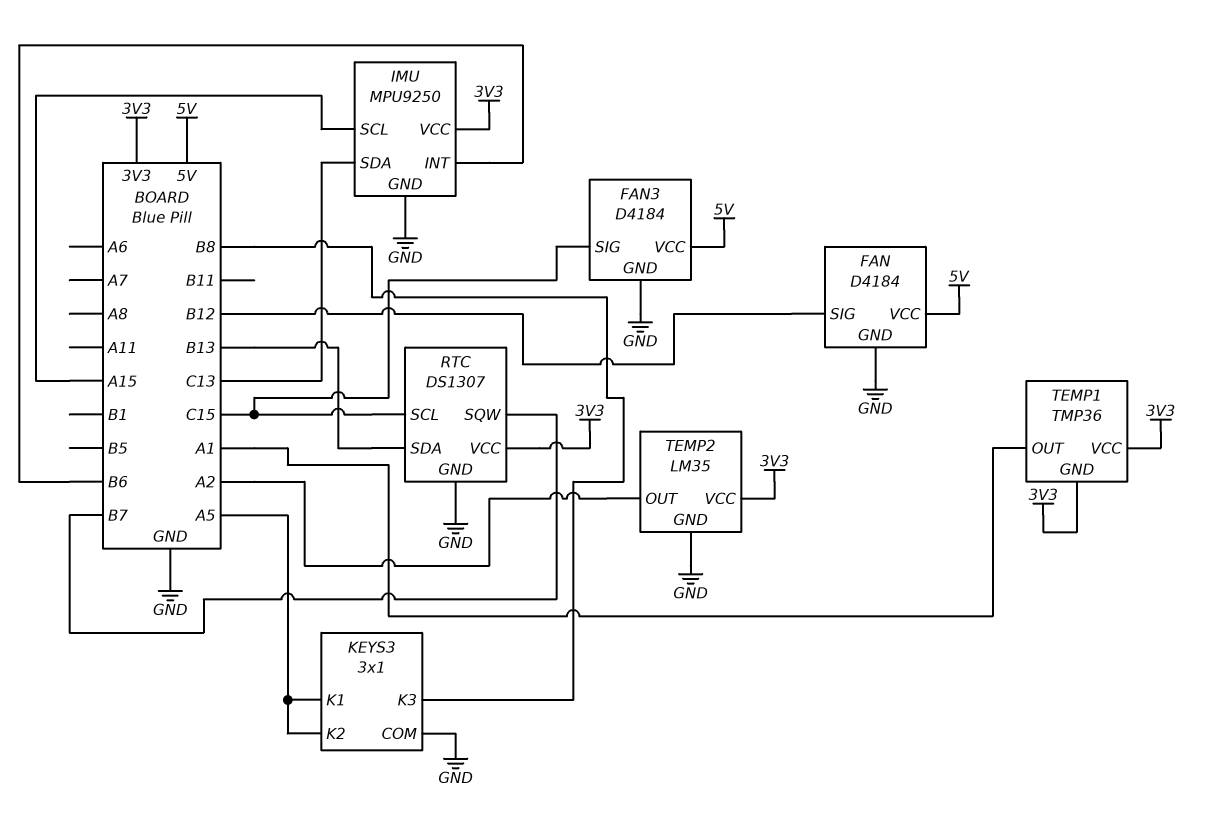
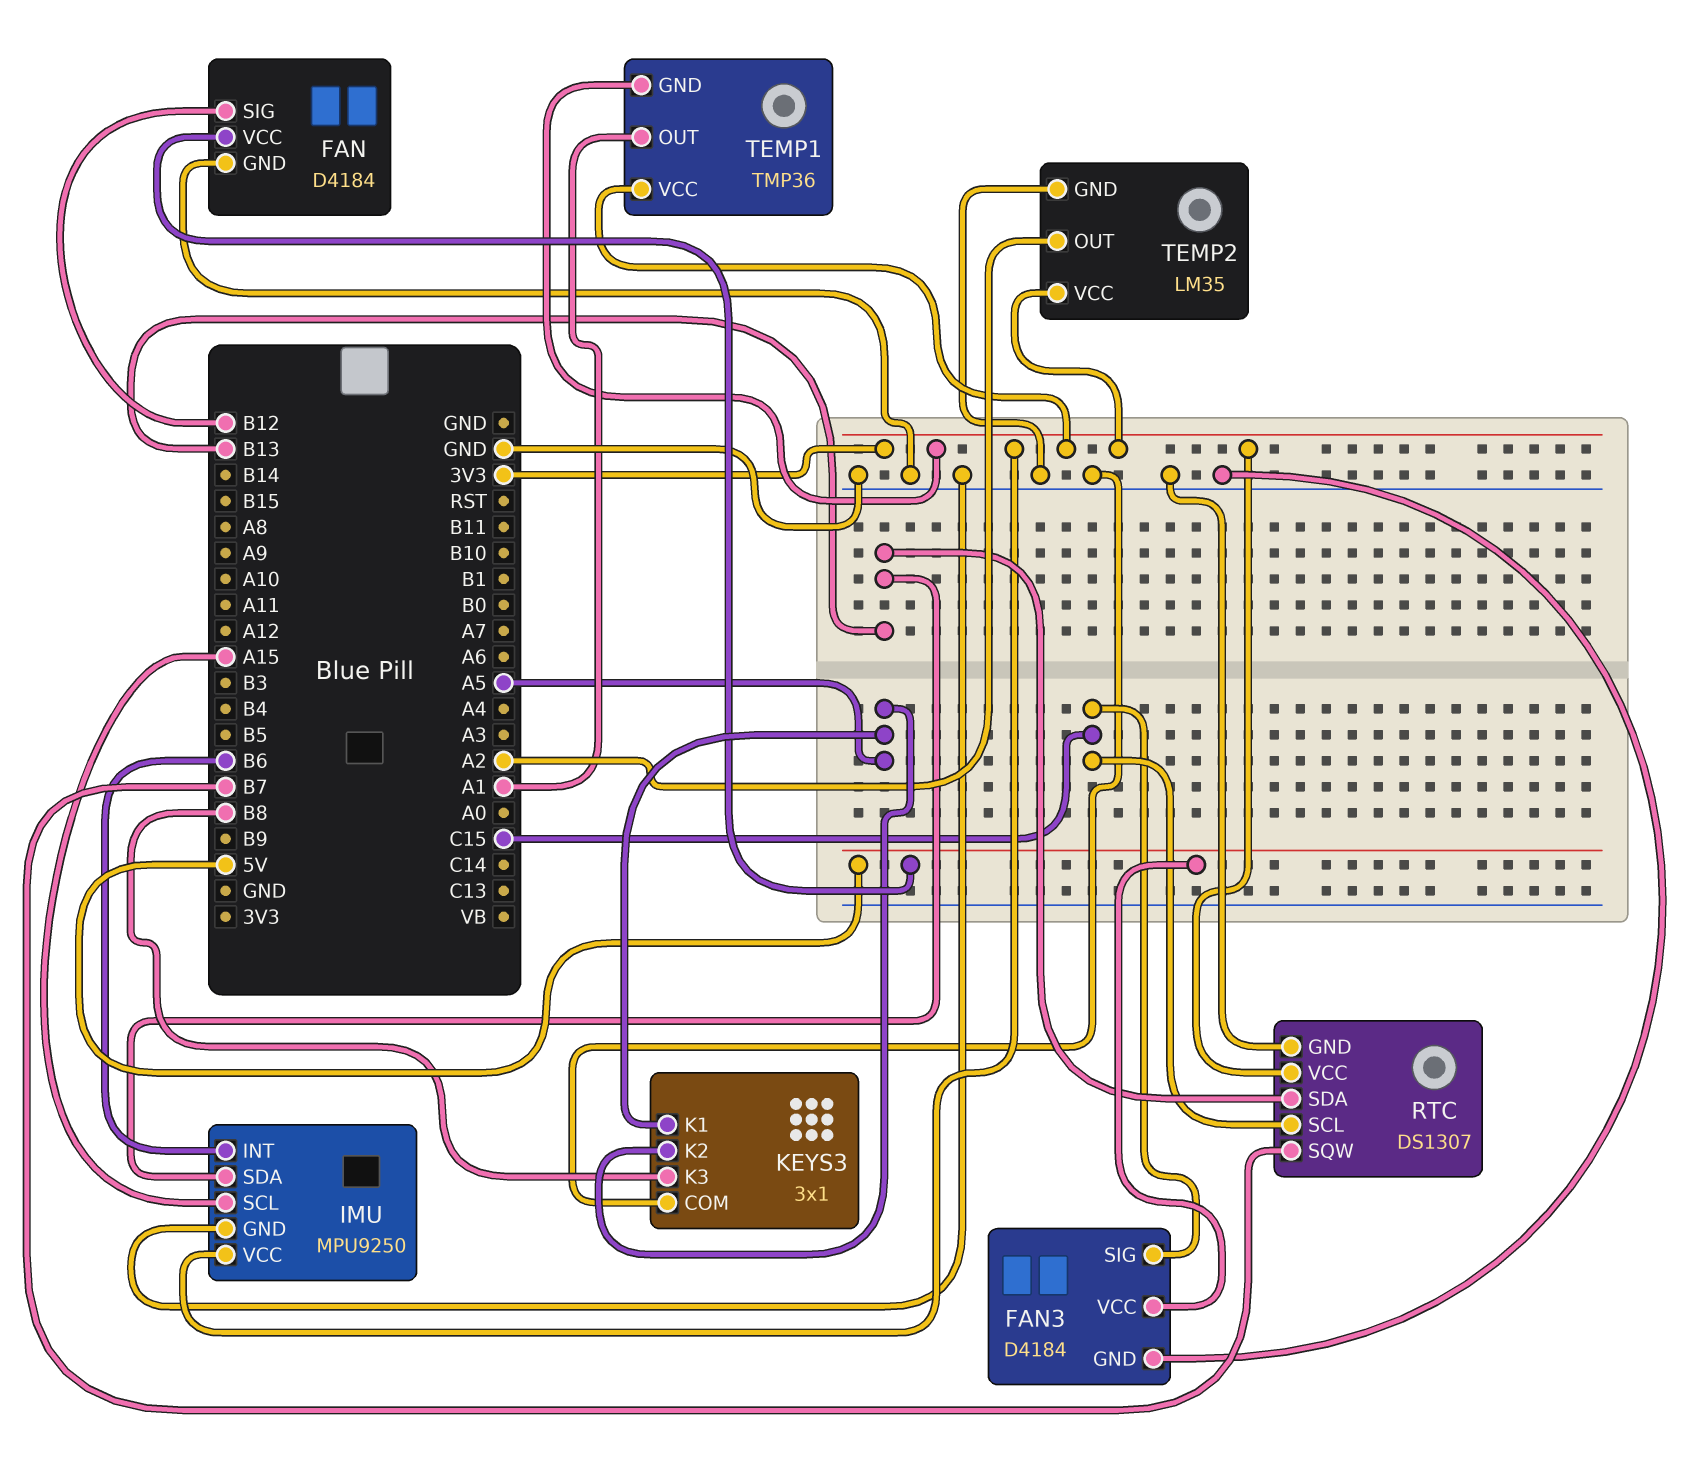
IMU pin SDA: C13 -> B13

